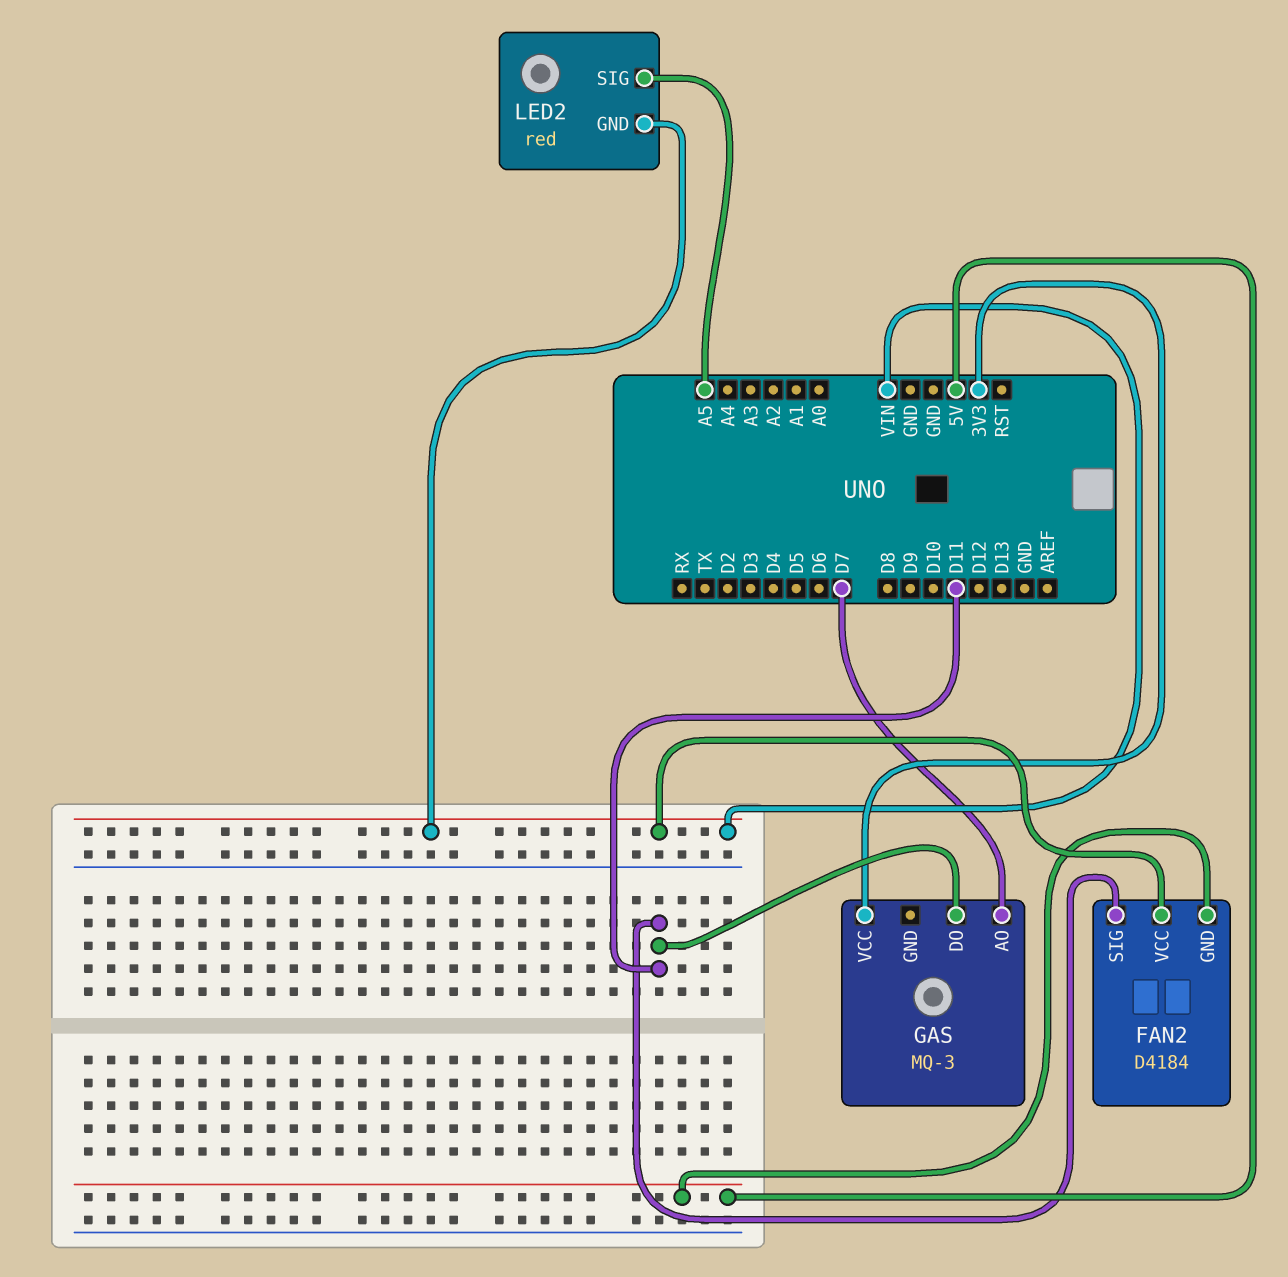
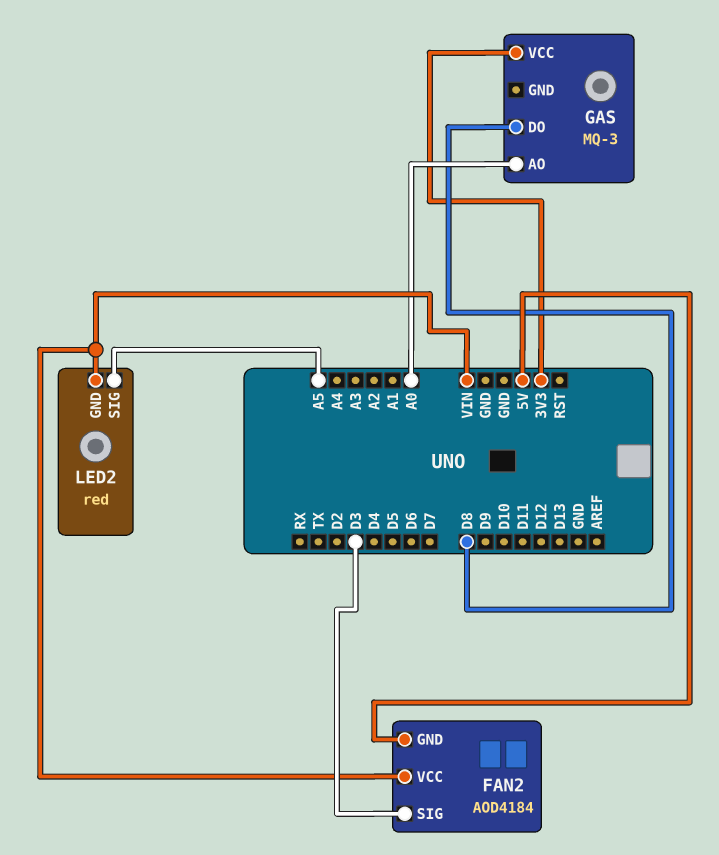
FAN2: D4184 -> AOD4184
FAN2 pin SIG: D11 -> D3
GAS pin AO: D7 -> A0
GAS pin DO: D11 -> D8

